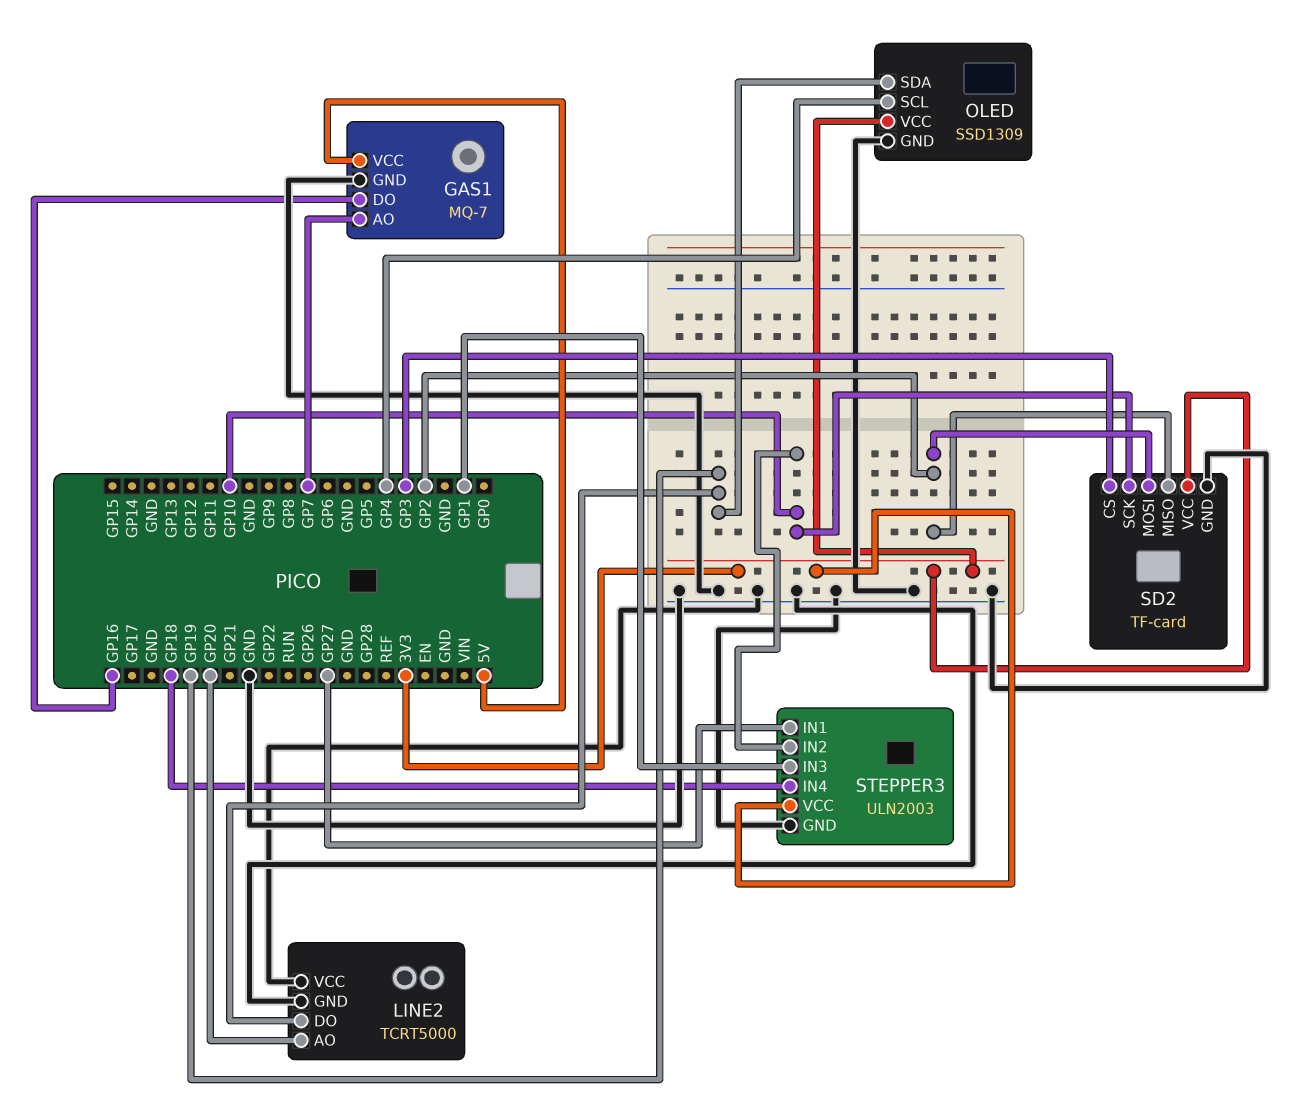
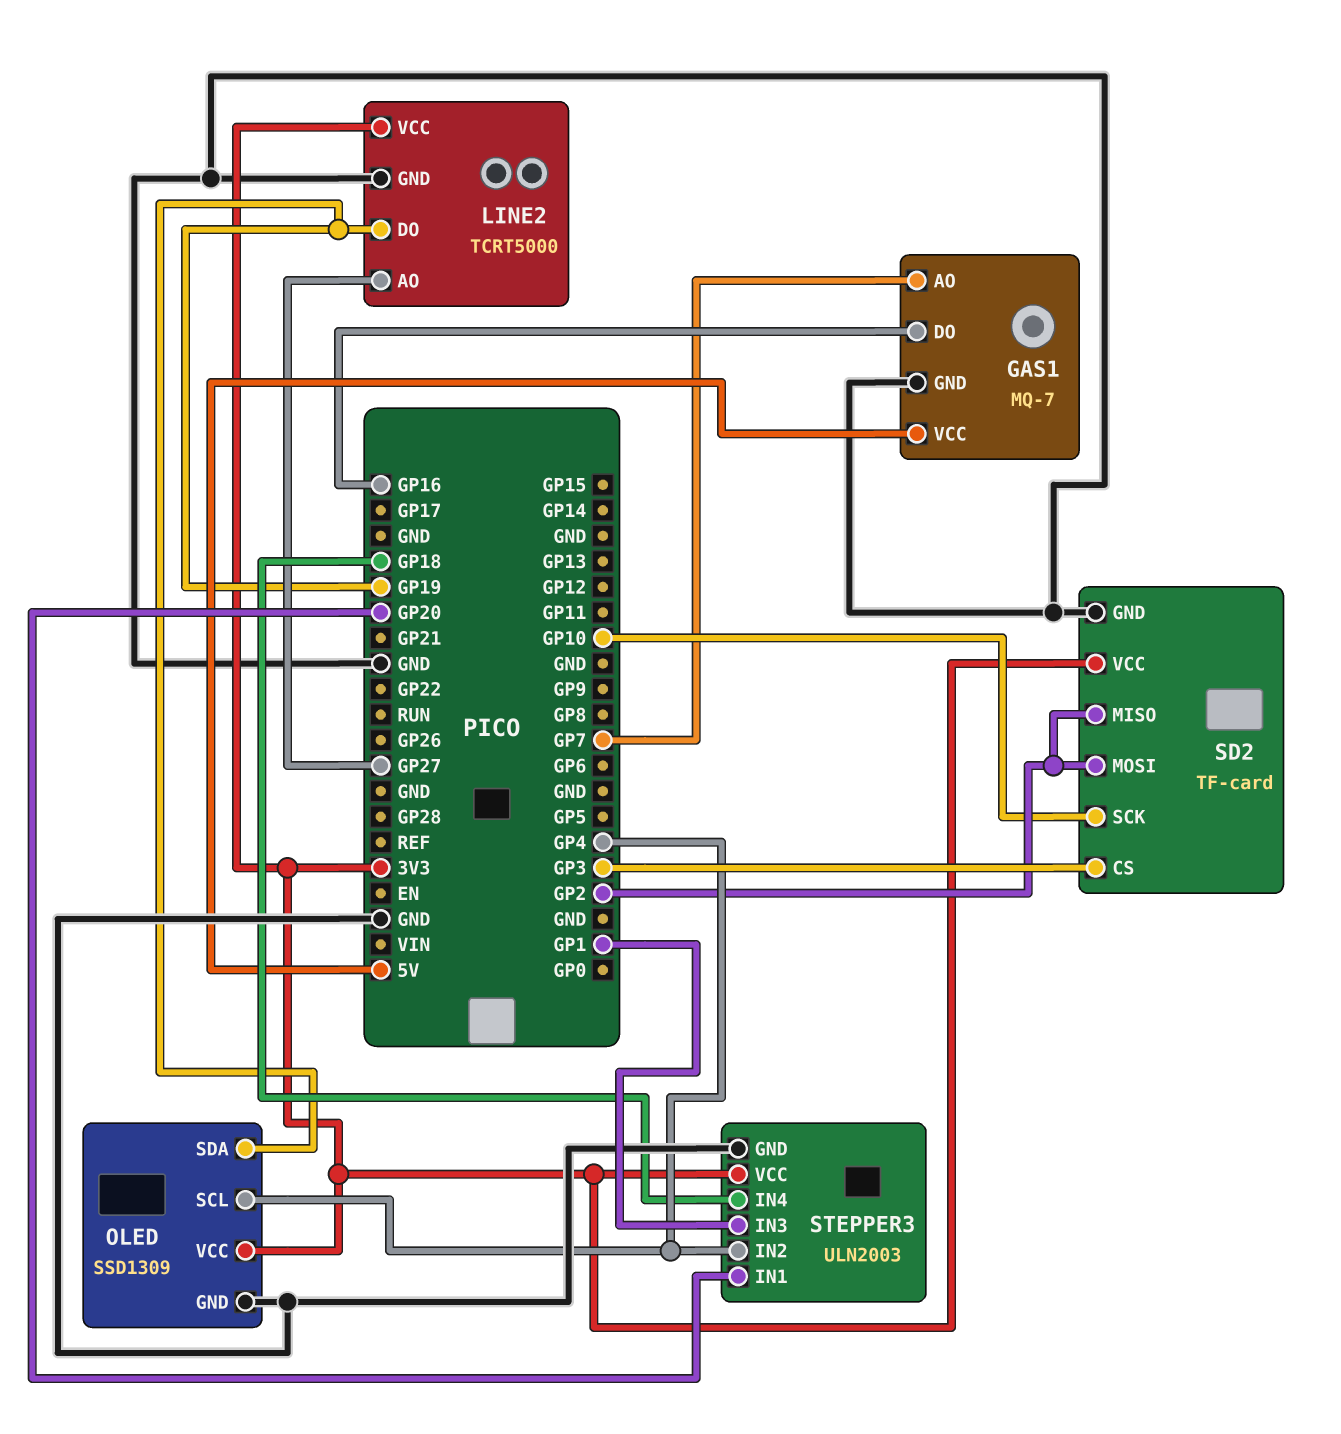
LINE2 pin AO: GP20 -> GP27
LINE2 pin VCC: GND -> 3V3
STEPPER3 pin IN1: GP27 -> GP20
STEPPER3 pin IN2: GP10 -> GP4

